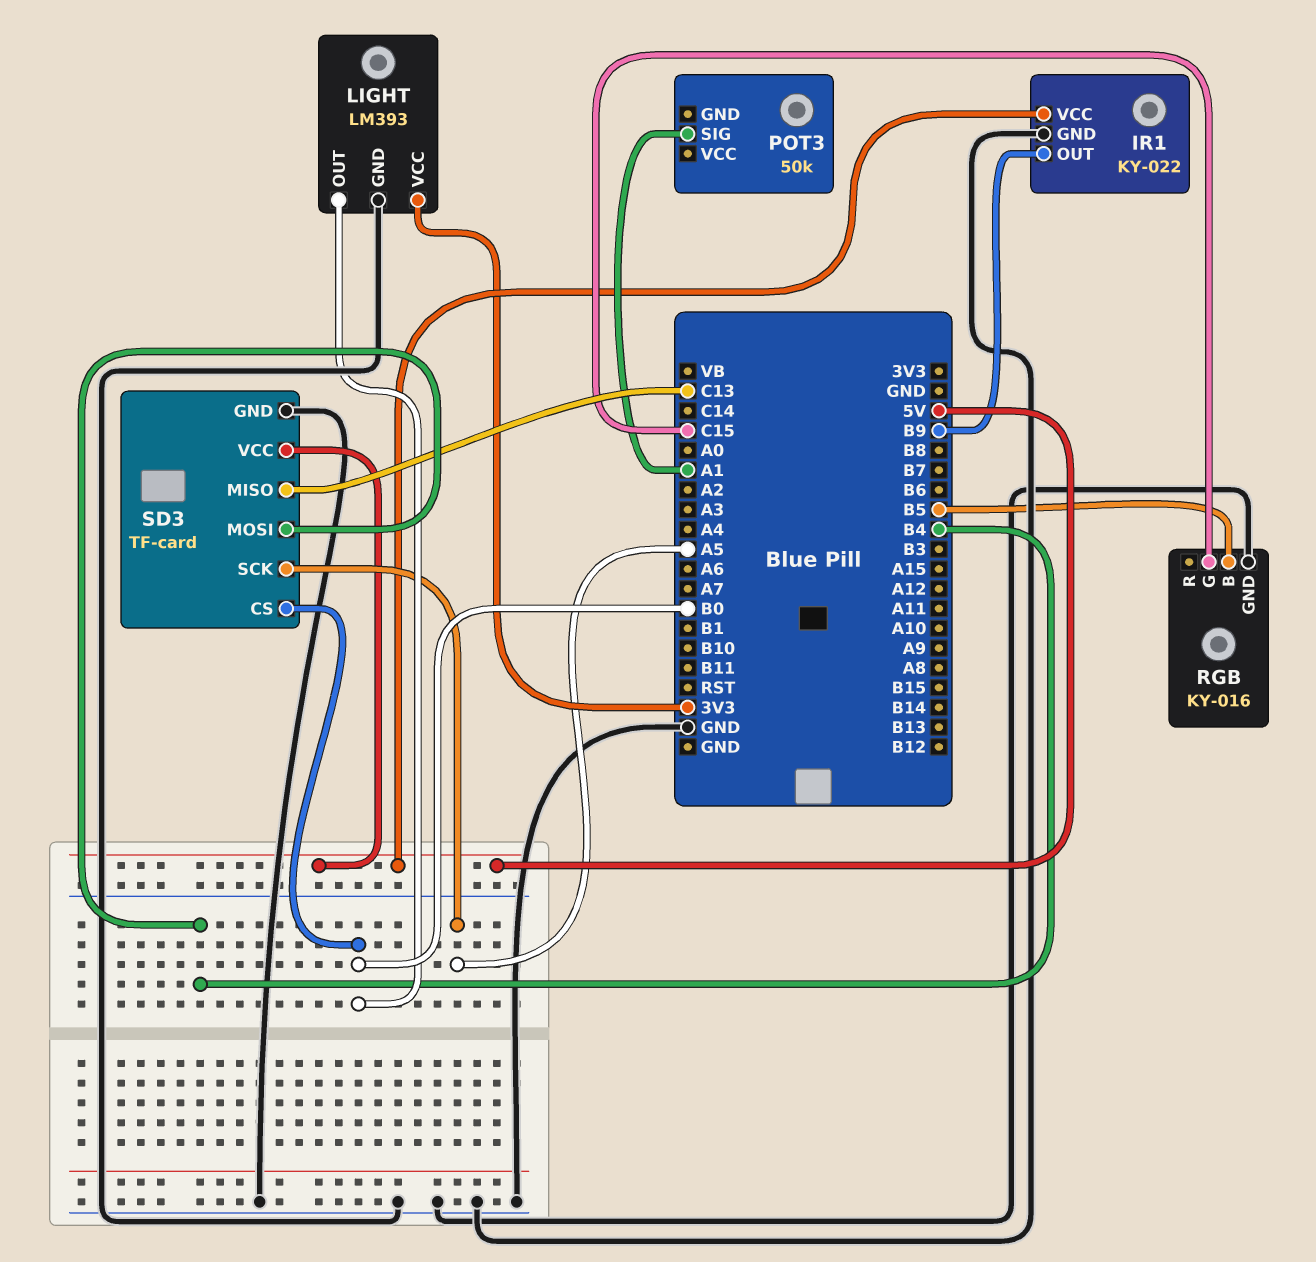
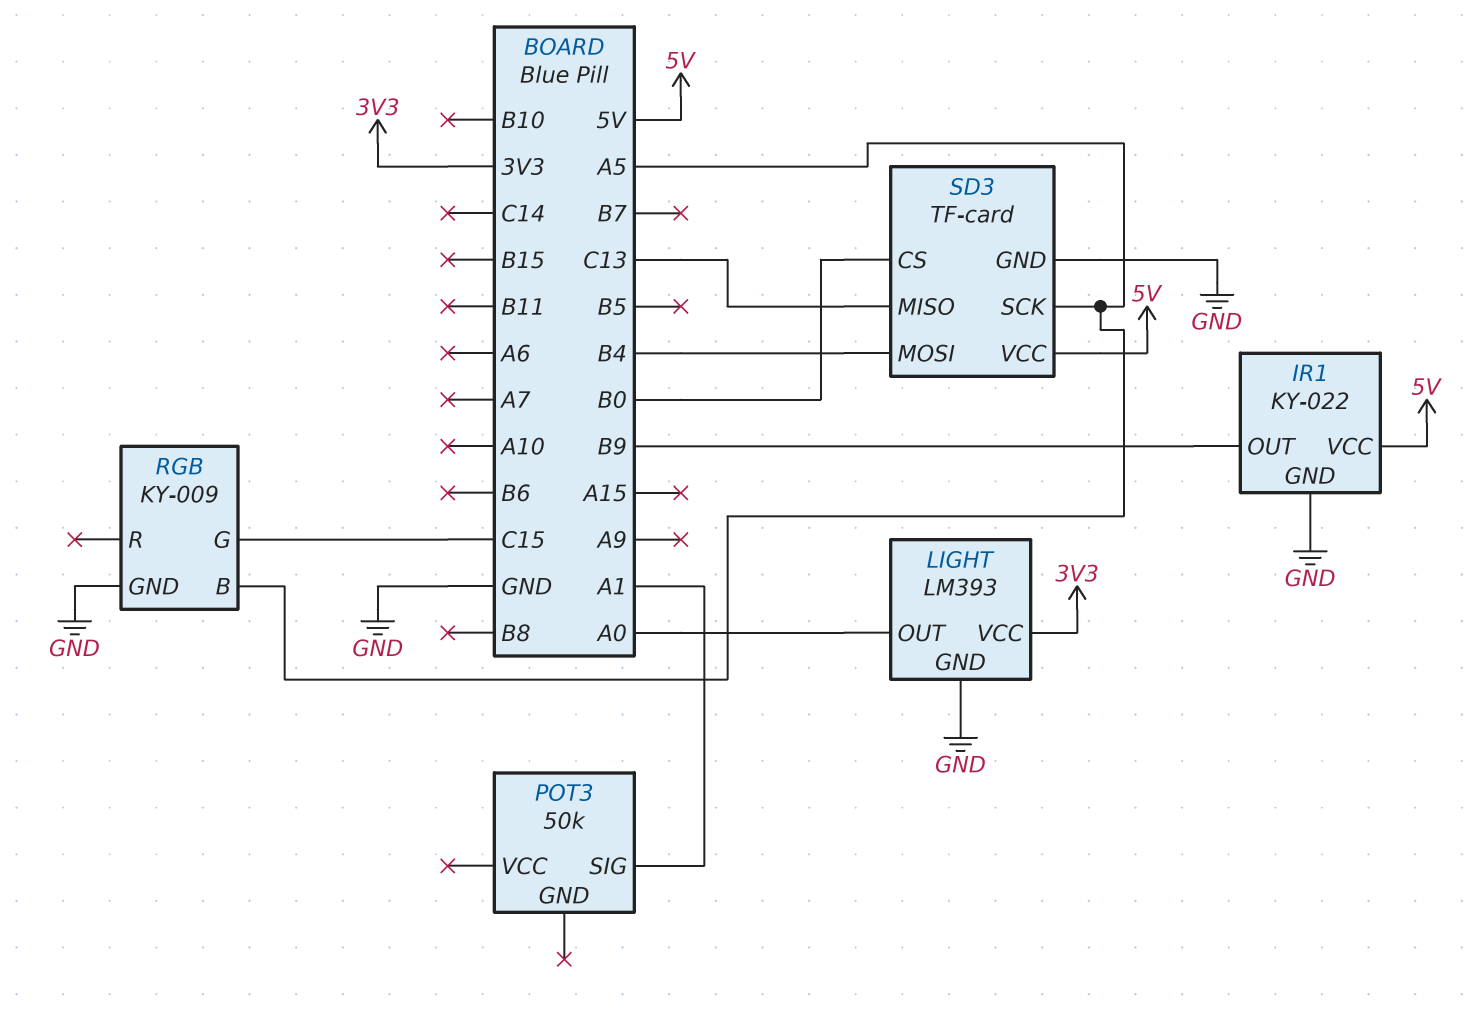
LIGHT pin OUT: B0 -> A0
RGB: KY-016 -> KY-009
RGB pin B: B5 -> A5

